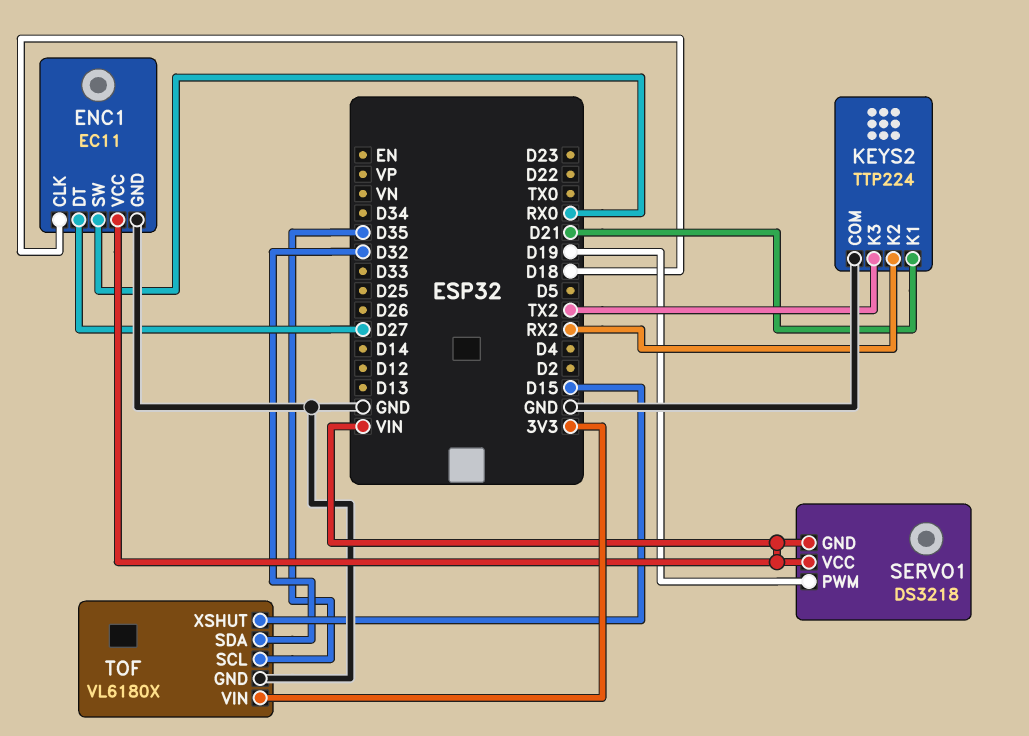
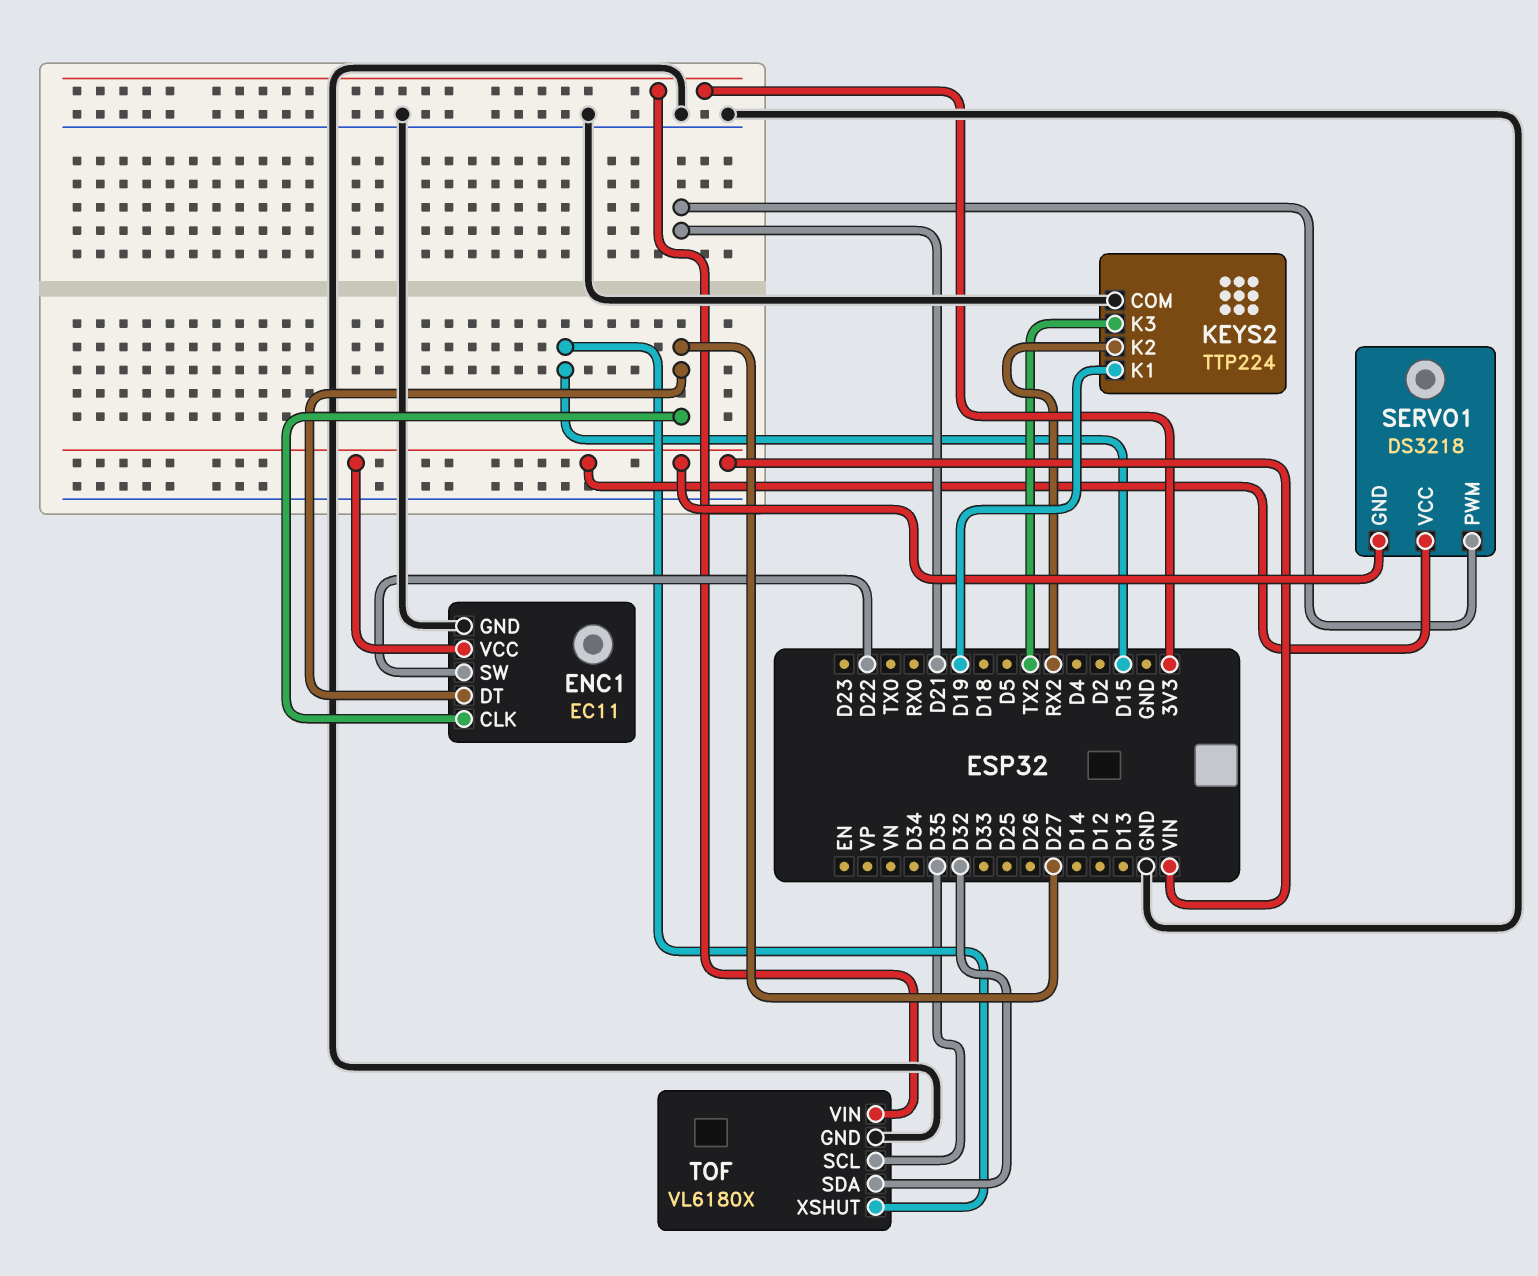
ENC1 pin CLK: D18 -> D27
ENC1 pin SW: RX0 -> D22
KEYS2 pin K1: D21 -> D19
SERVO1 pin PWM: D19 -> D21

